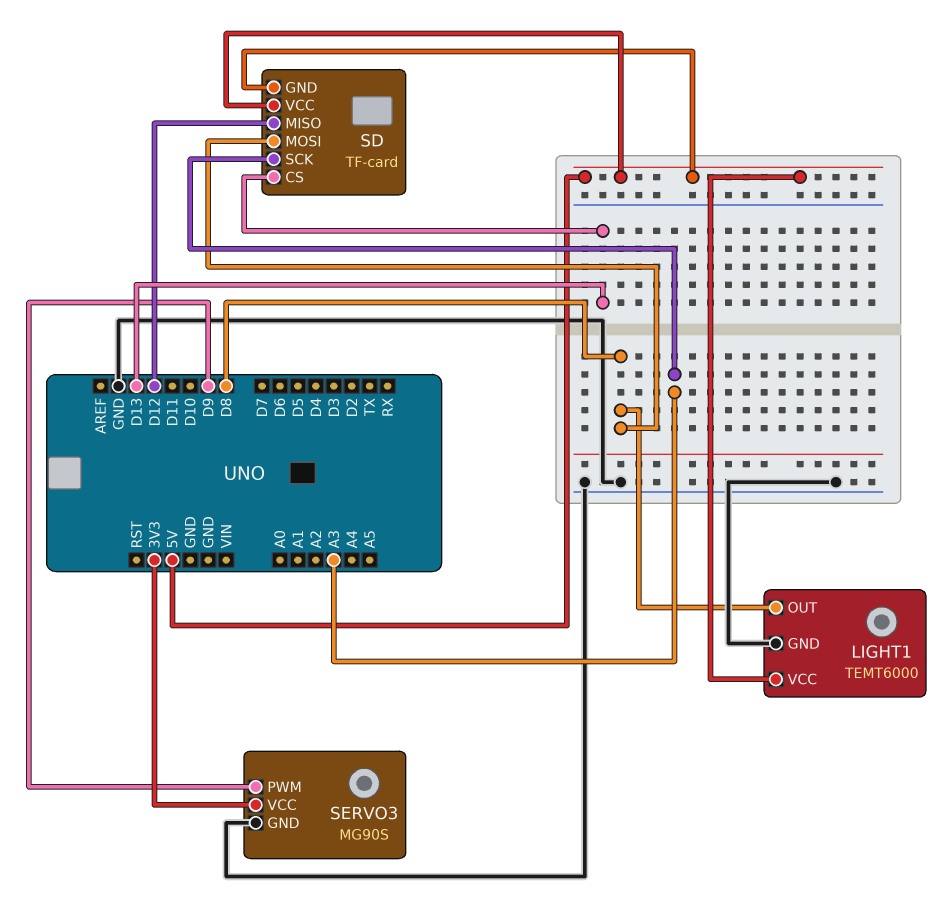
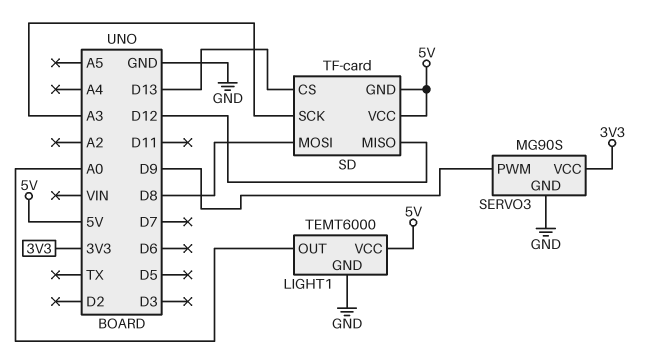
LIGHT1 pin OUT: D8 -> A0

